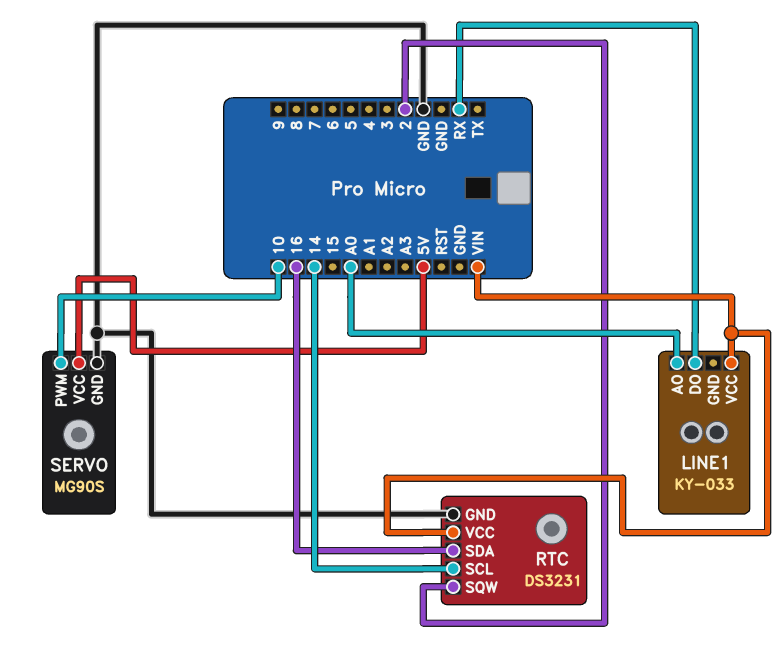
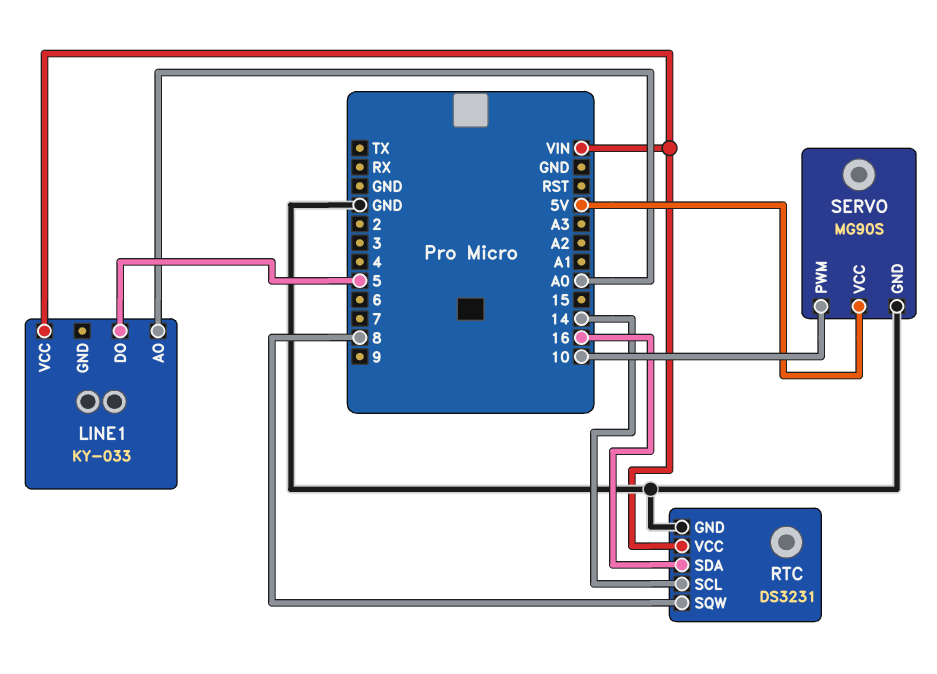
LINE1 pin DO: RX -> 5
RTC pin SQW: 2 -> 8

